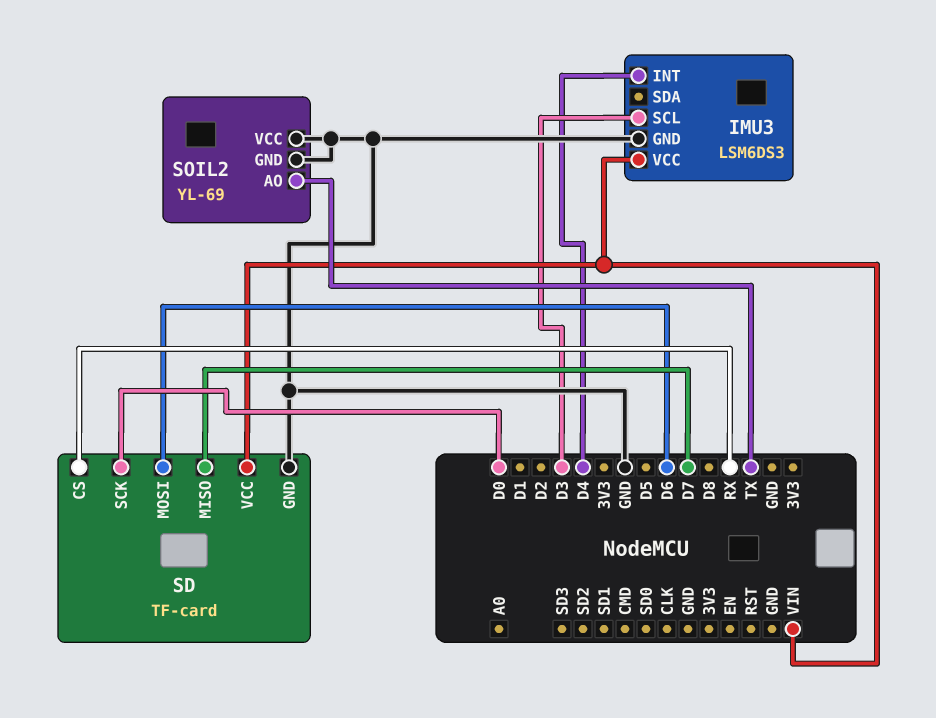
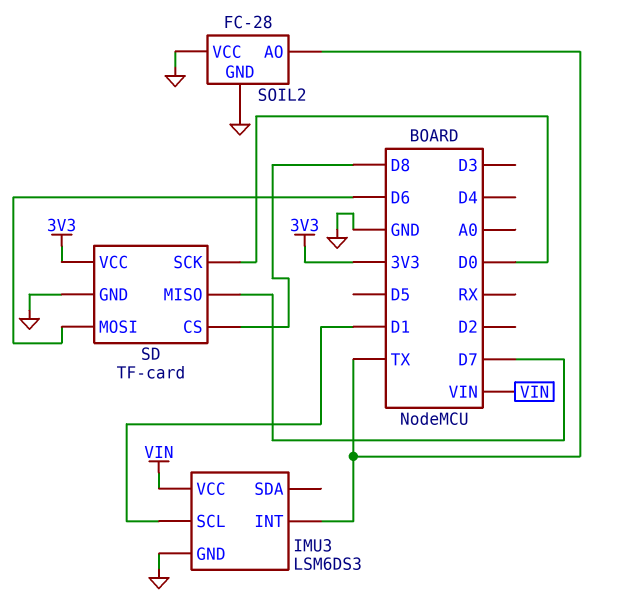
IMU3 pin INT: D4 -> TX
IMU3 pin SCL: D3 -> D1
SD pin CS: RX -> D8
SD pin VCC: VIN -> 3V3
SOIL2: YL-69 -> FC-28

